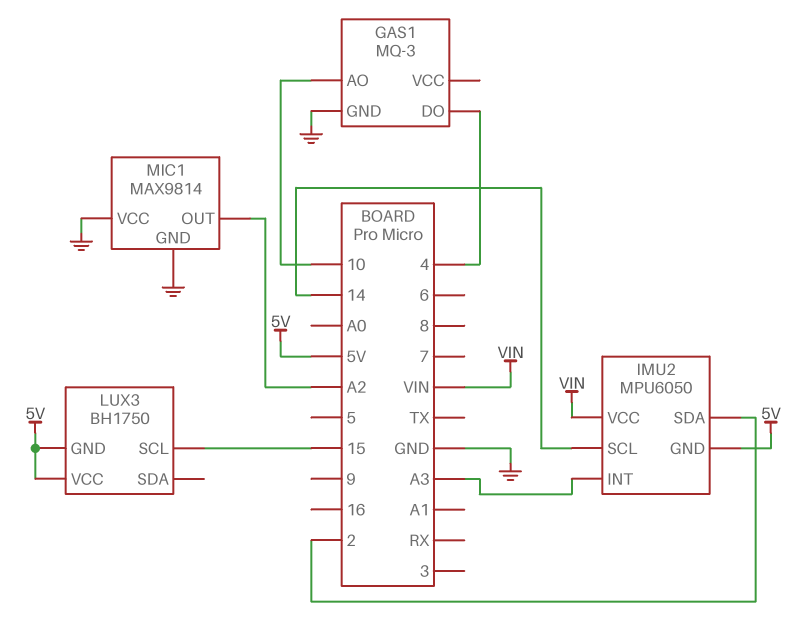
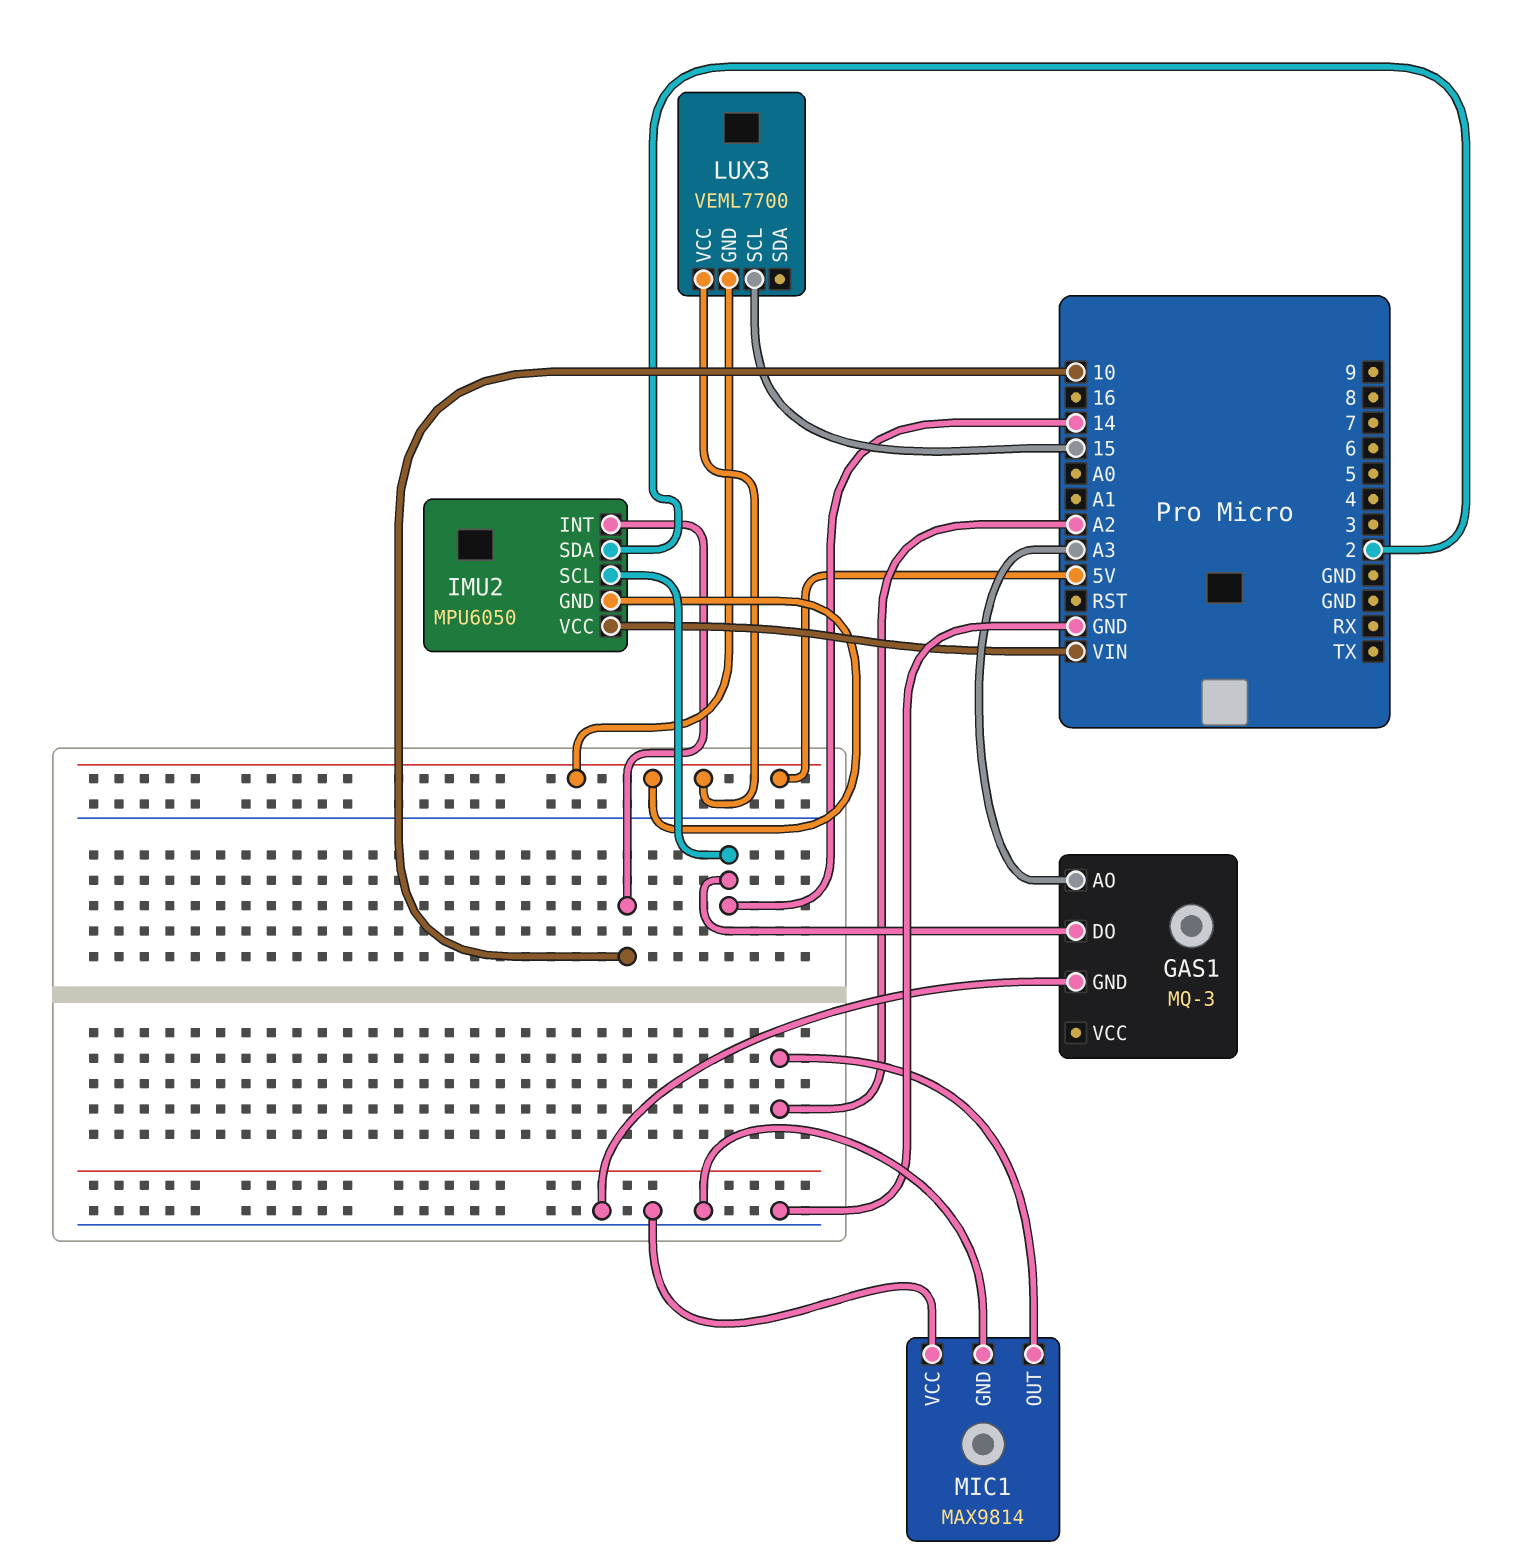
GAS1 pin AO: 10 -> A3
GAS1 pin DO: 4 -> 14
IMU2 pin INT: A3 -> 10
LUX3: BH1750 -> VEML7700

